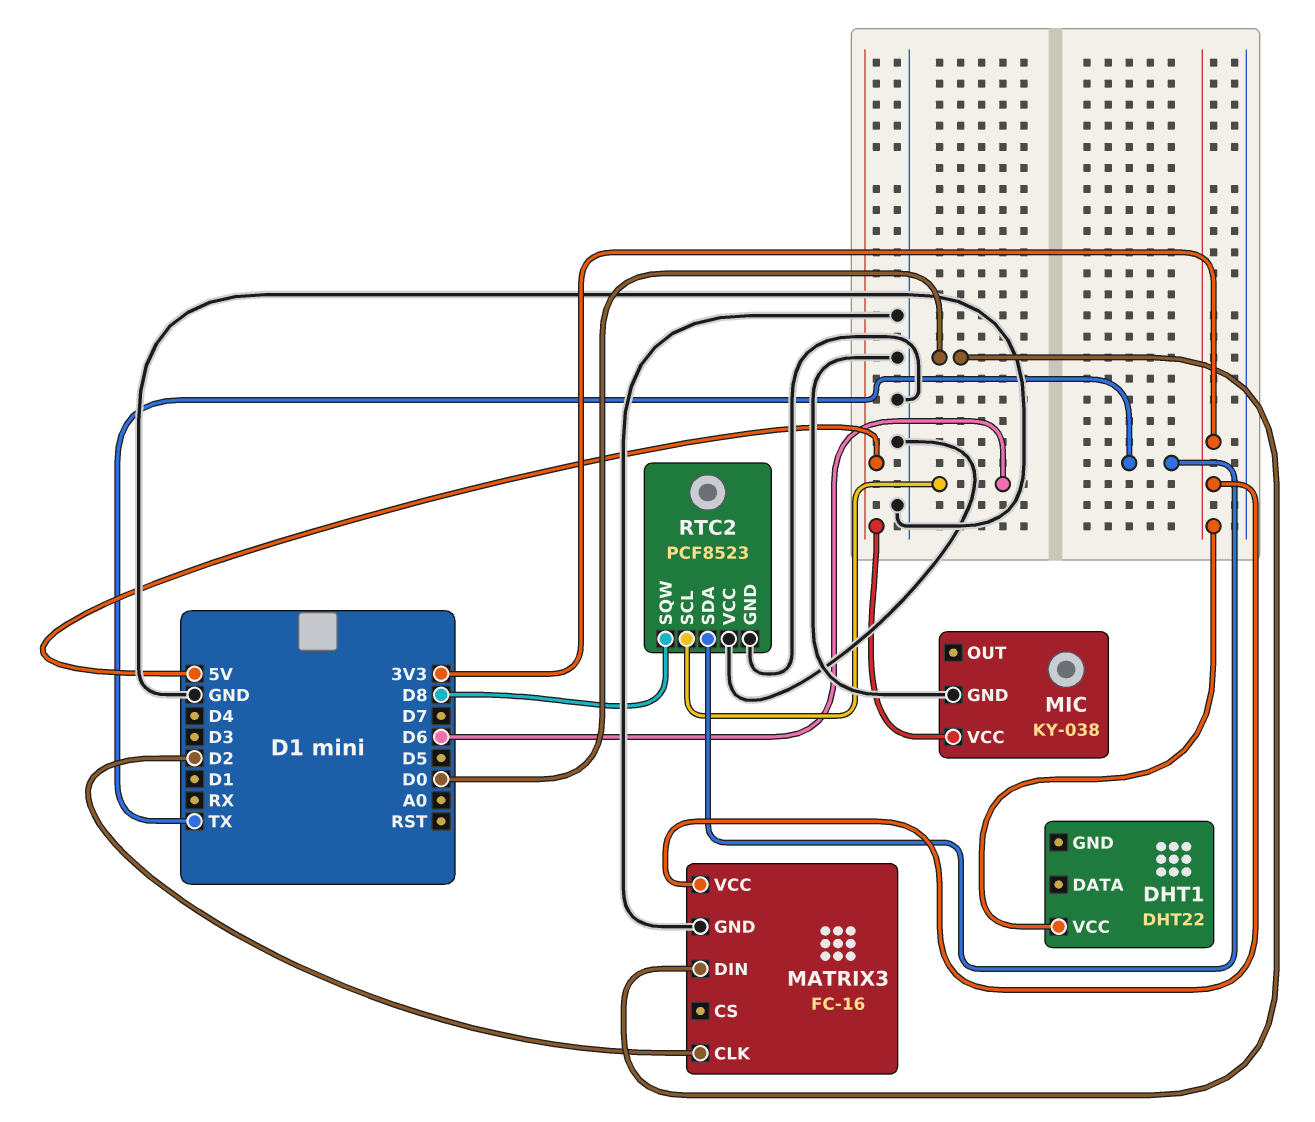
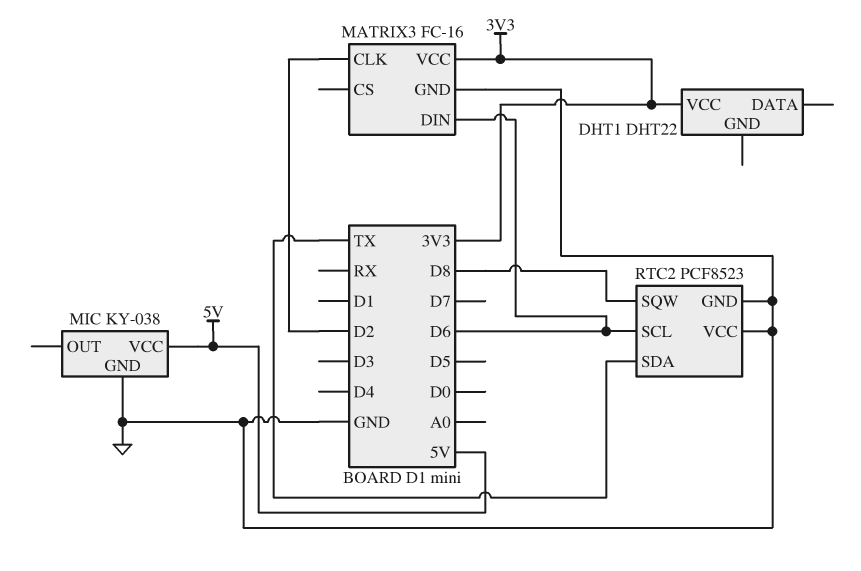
MATRIX3 pin DIN: D0 -> D6

